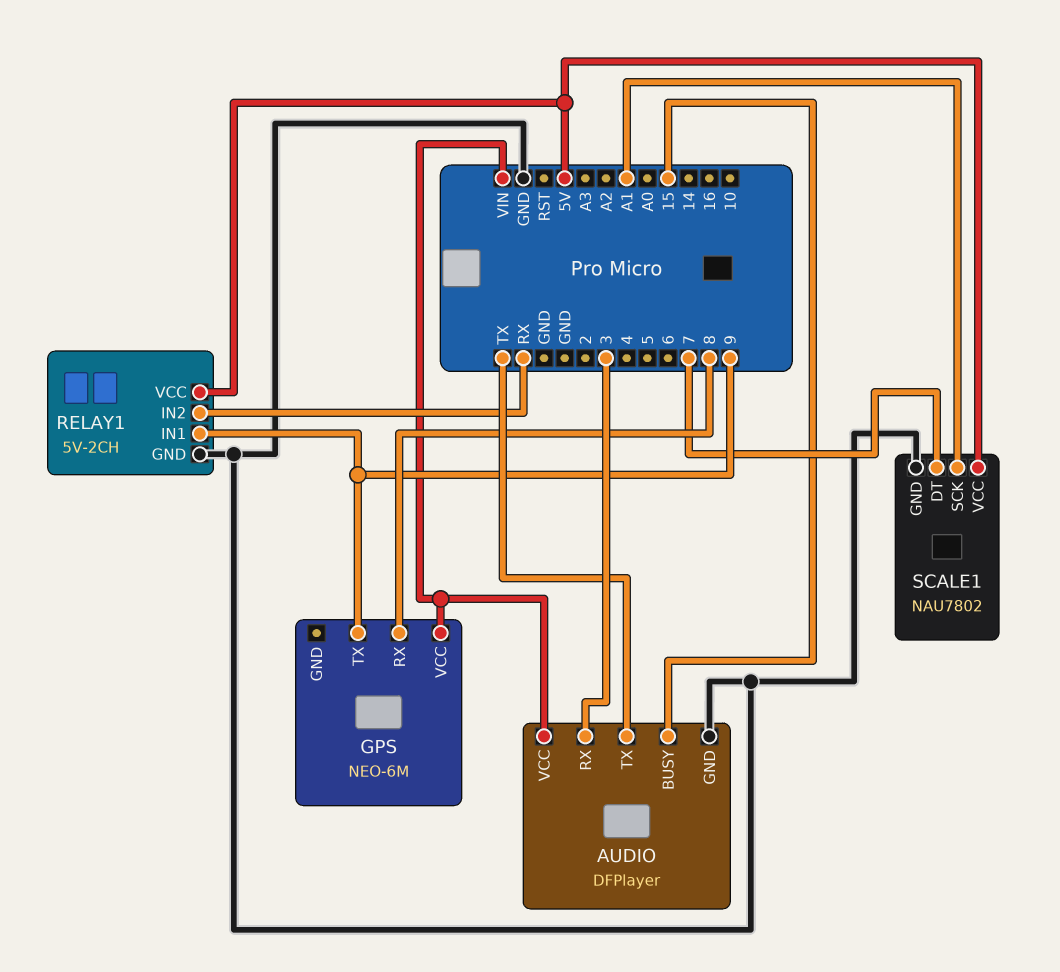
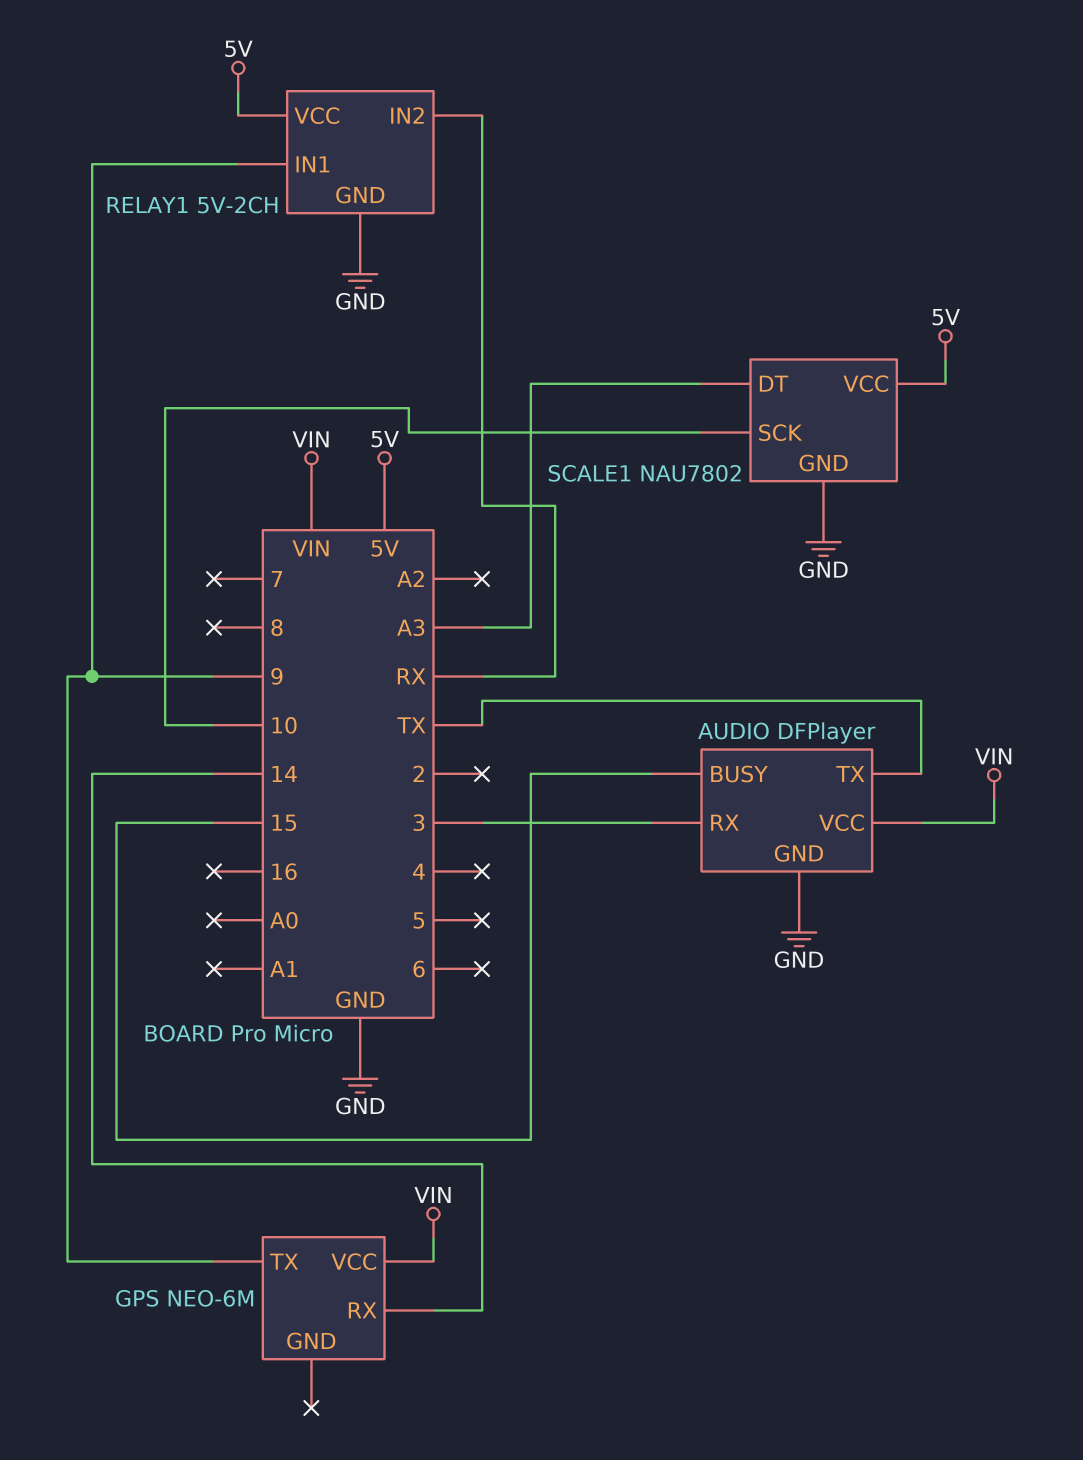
GPS pin RX: 8 -> 14
SCALE1 pin DT: 7 -> A3
SCALE1 pin SCK: A1 -> 10

